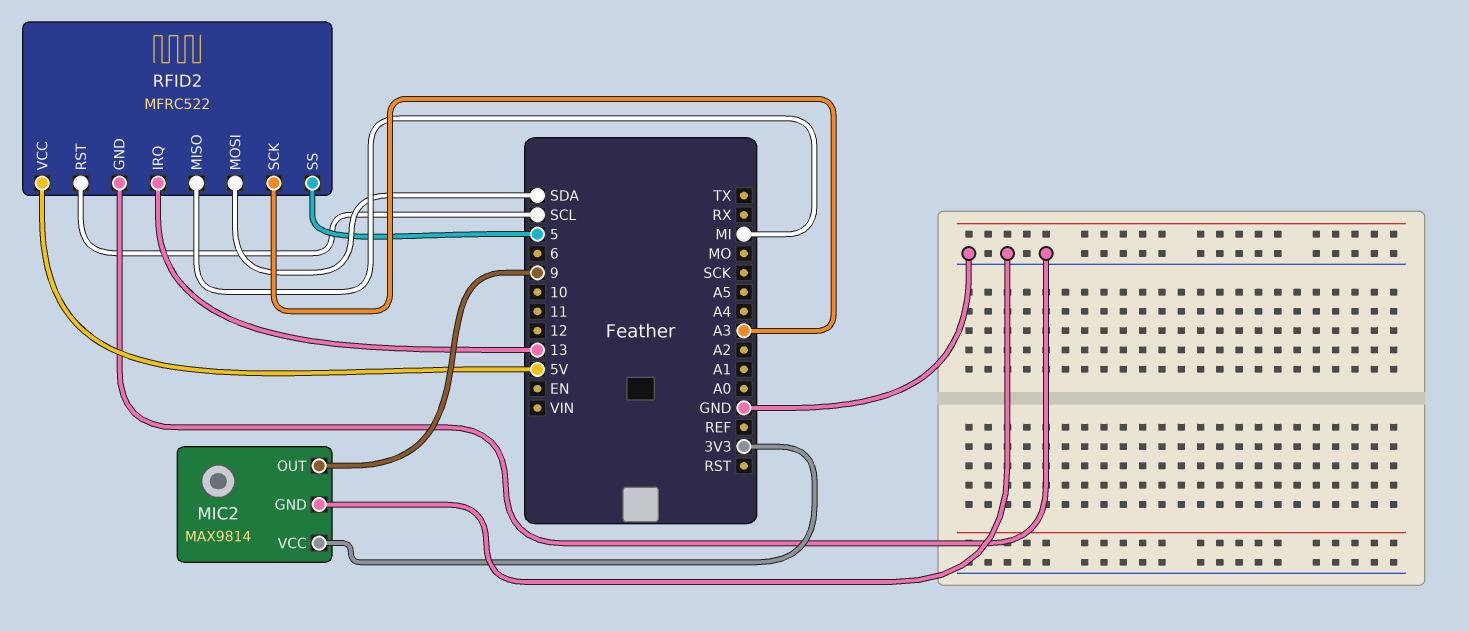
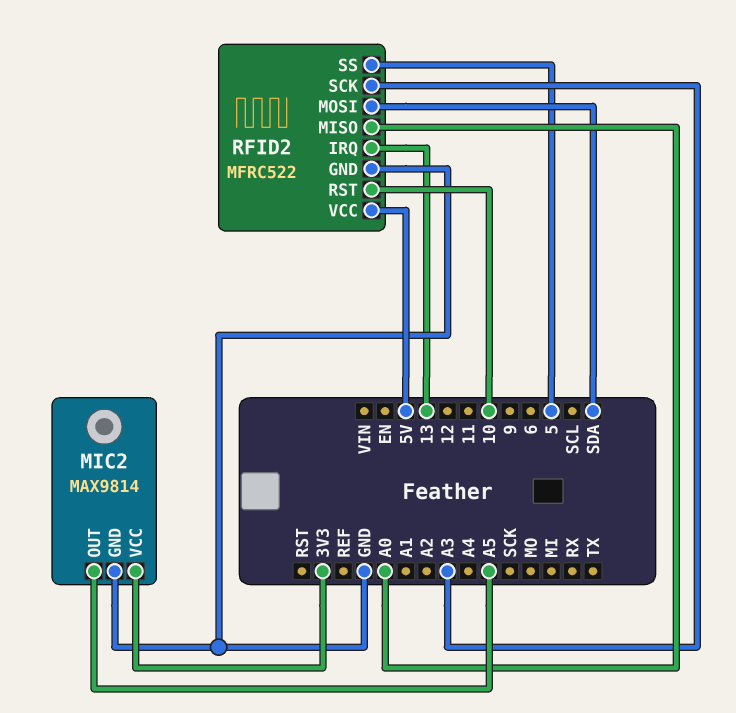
MIC2 pin OUT: 9 -> A5
RFID2 pin MISO: MI -> A0
RFID2 pin RST: SCL -> 10

